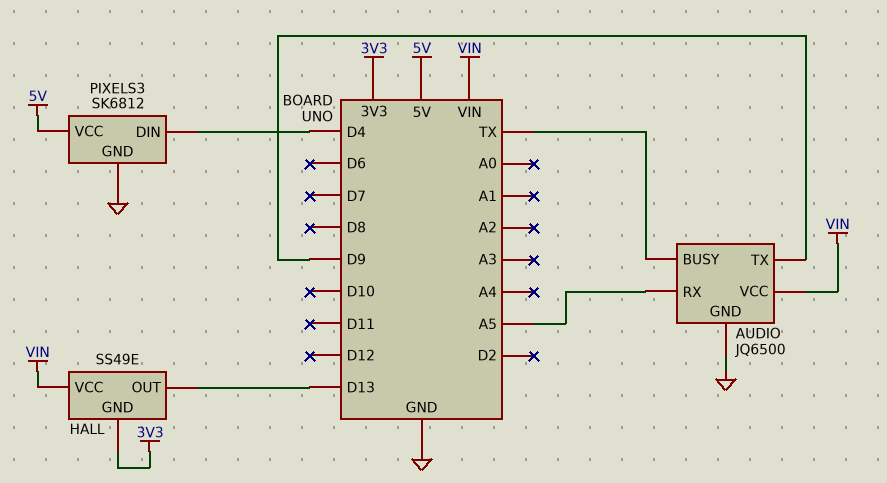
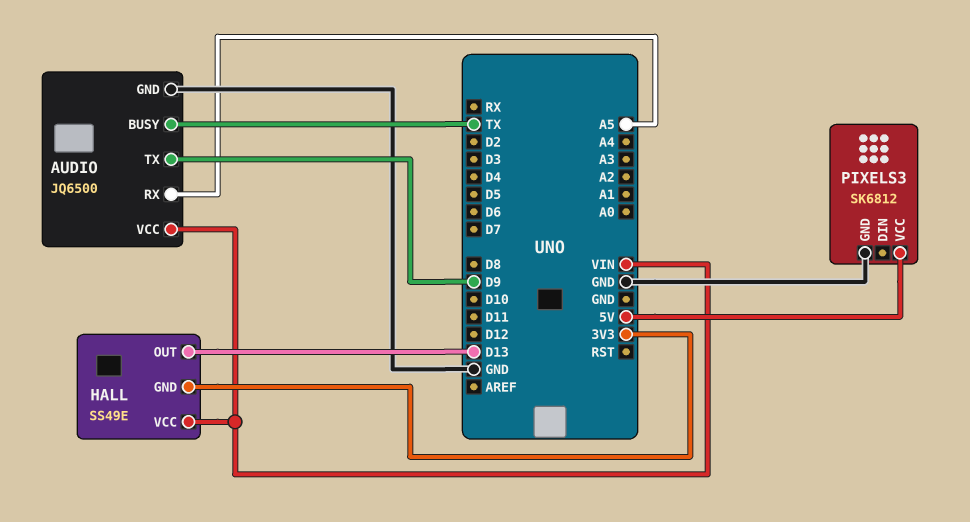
PIXELS3 pin DIN: D4 -> none

